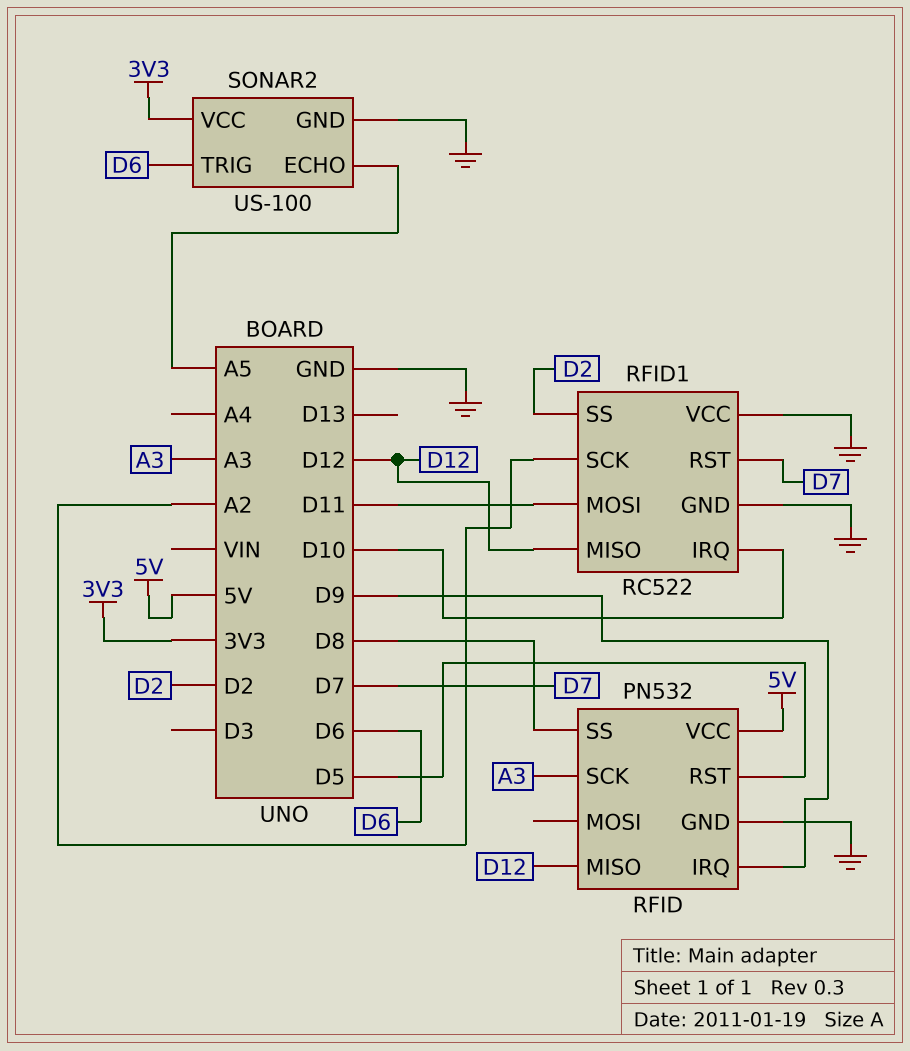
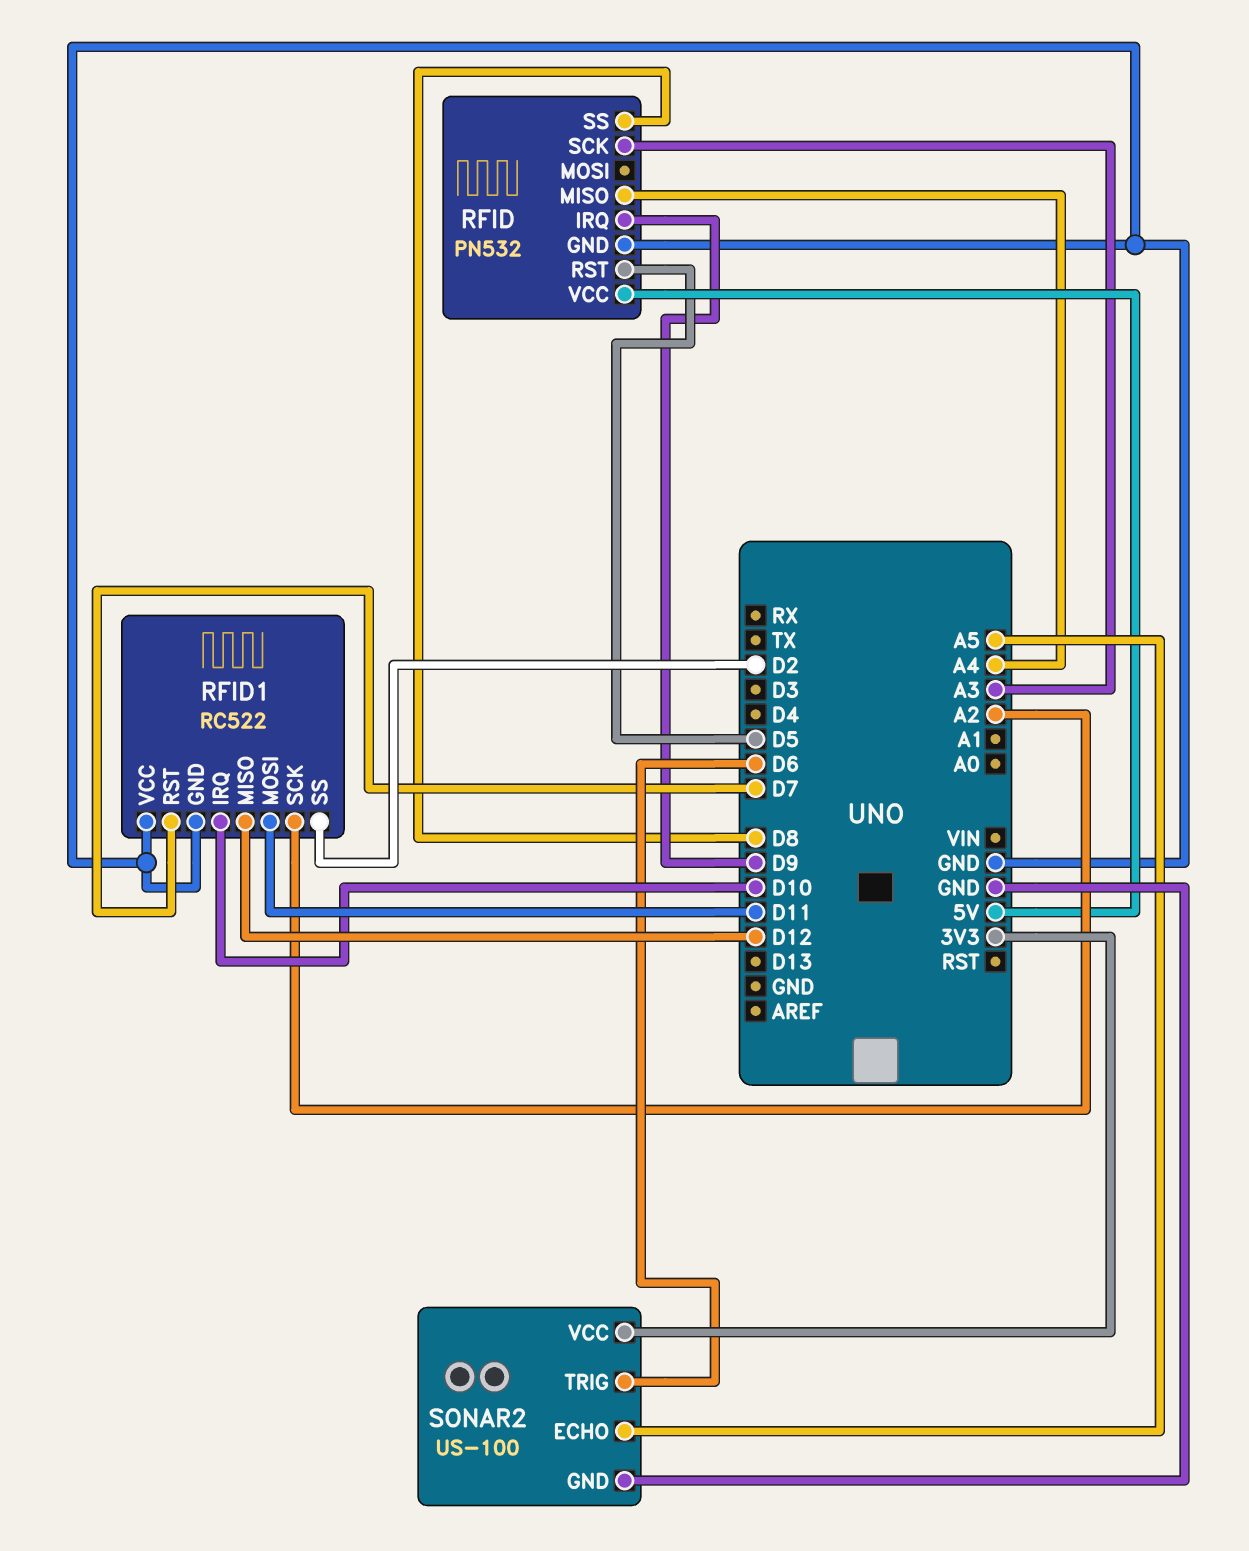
RFID pin MISO: D12 -> A4

